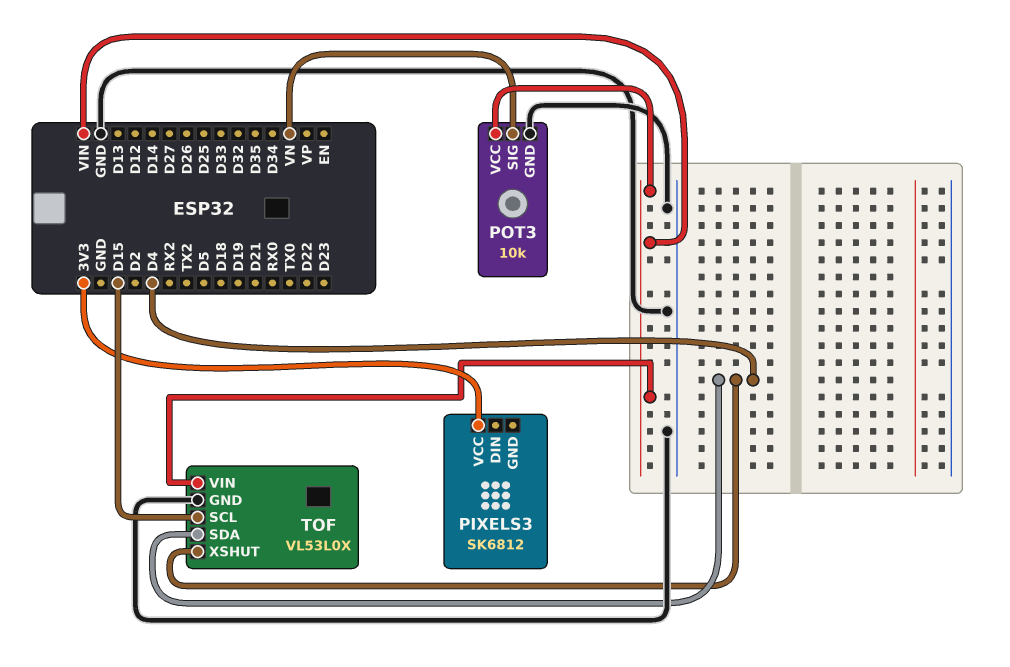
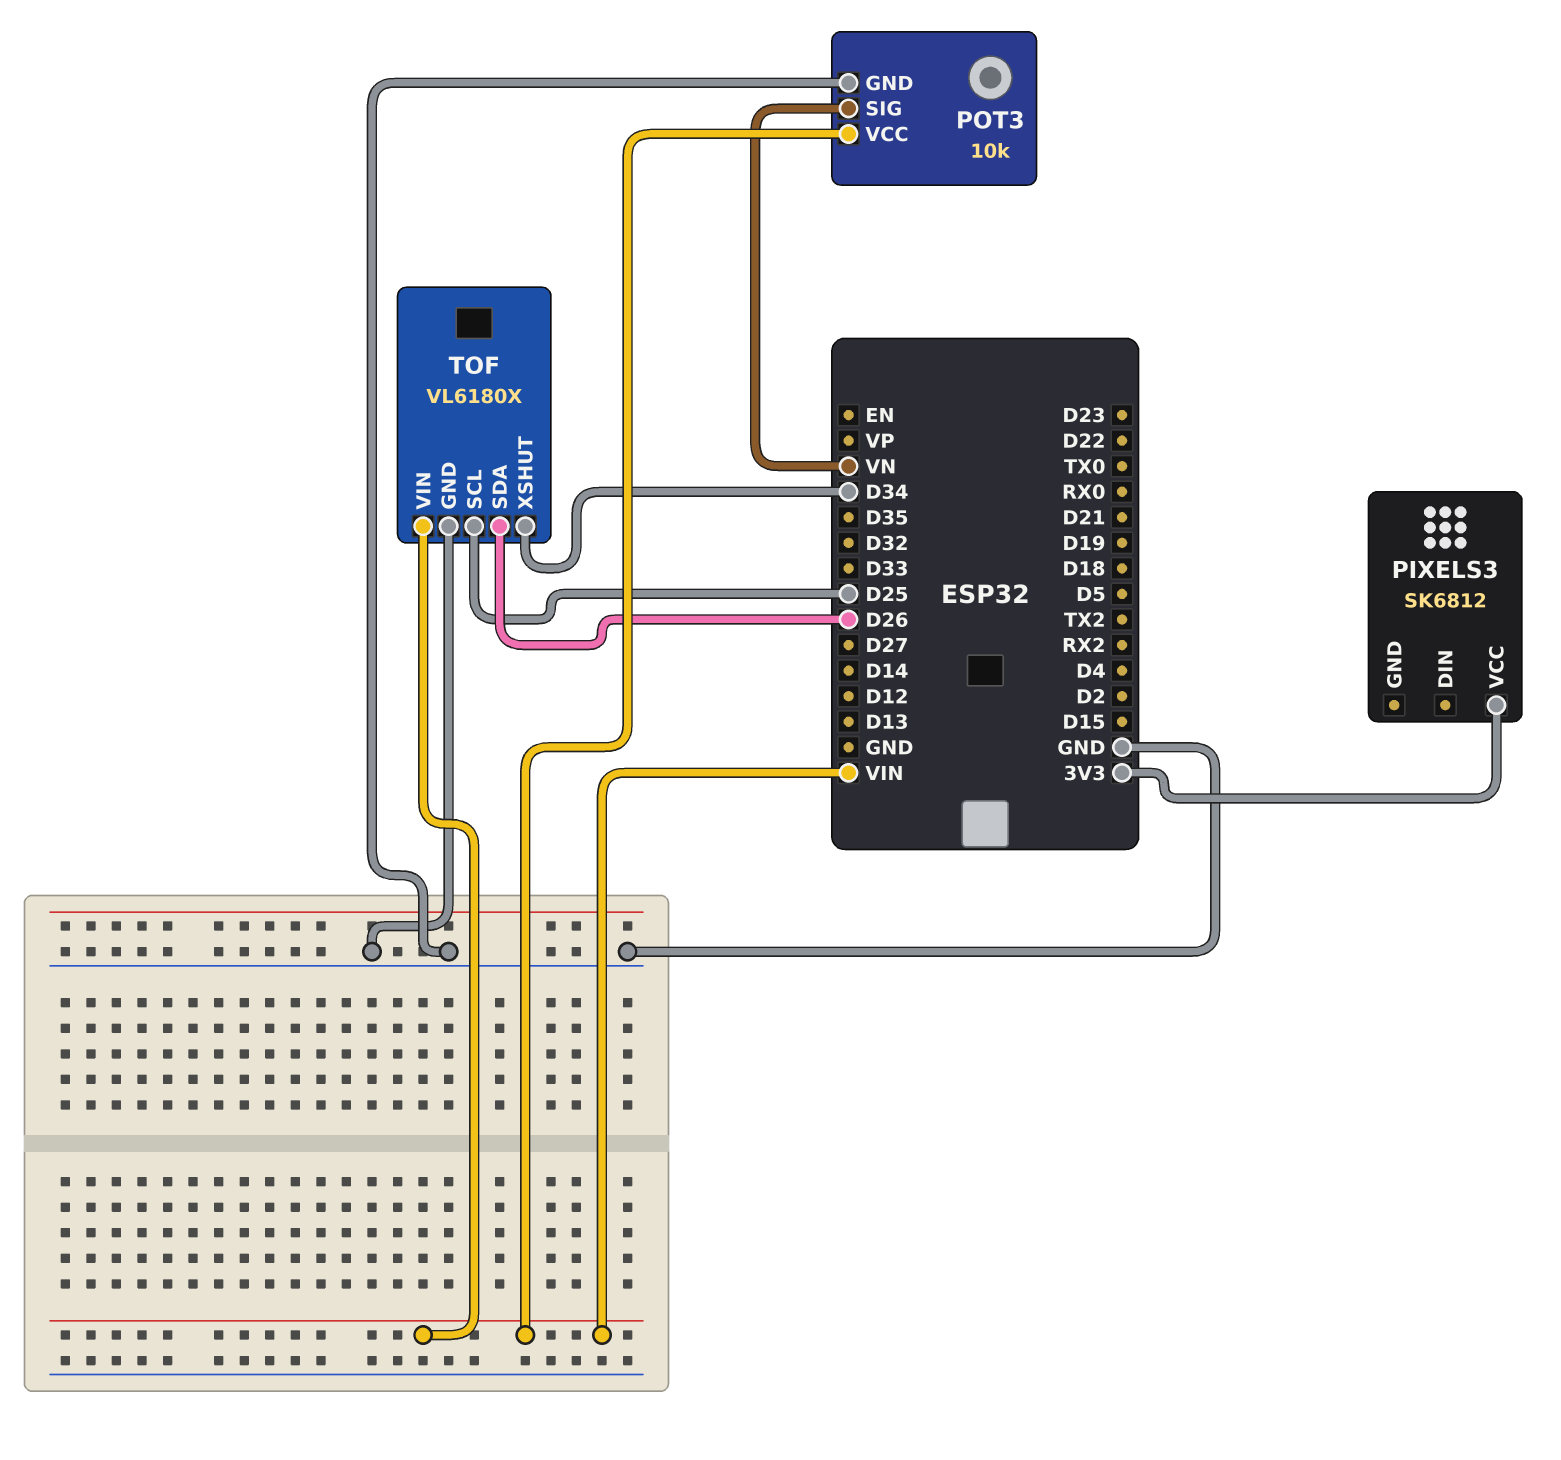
TOF: VL53L0X -> VL6180X
TOF pin SCL: D15 -> D25
TOF pin SDA: D4 -> D26
TOF pin XSHUT: D4 -> D34

